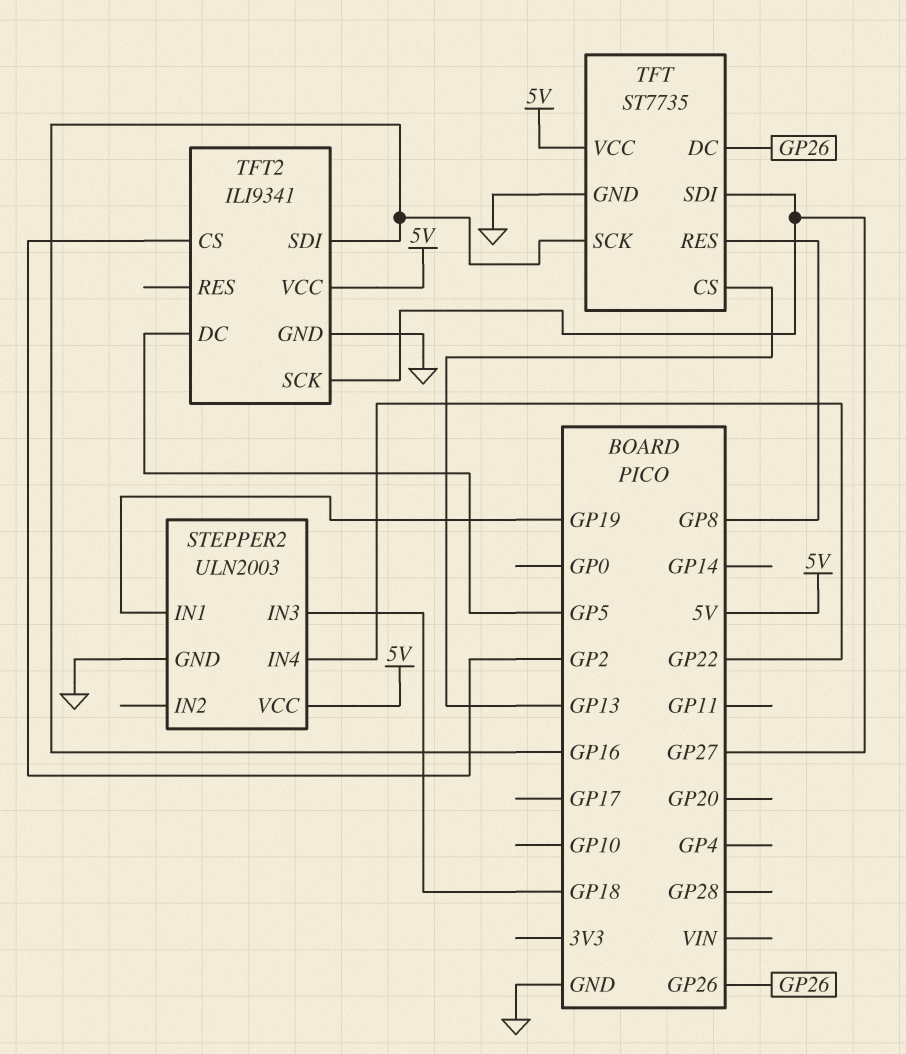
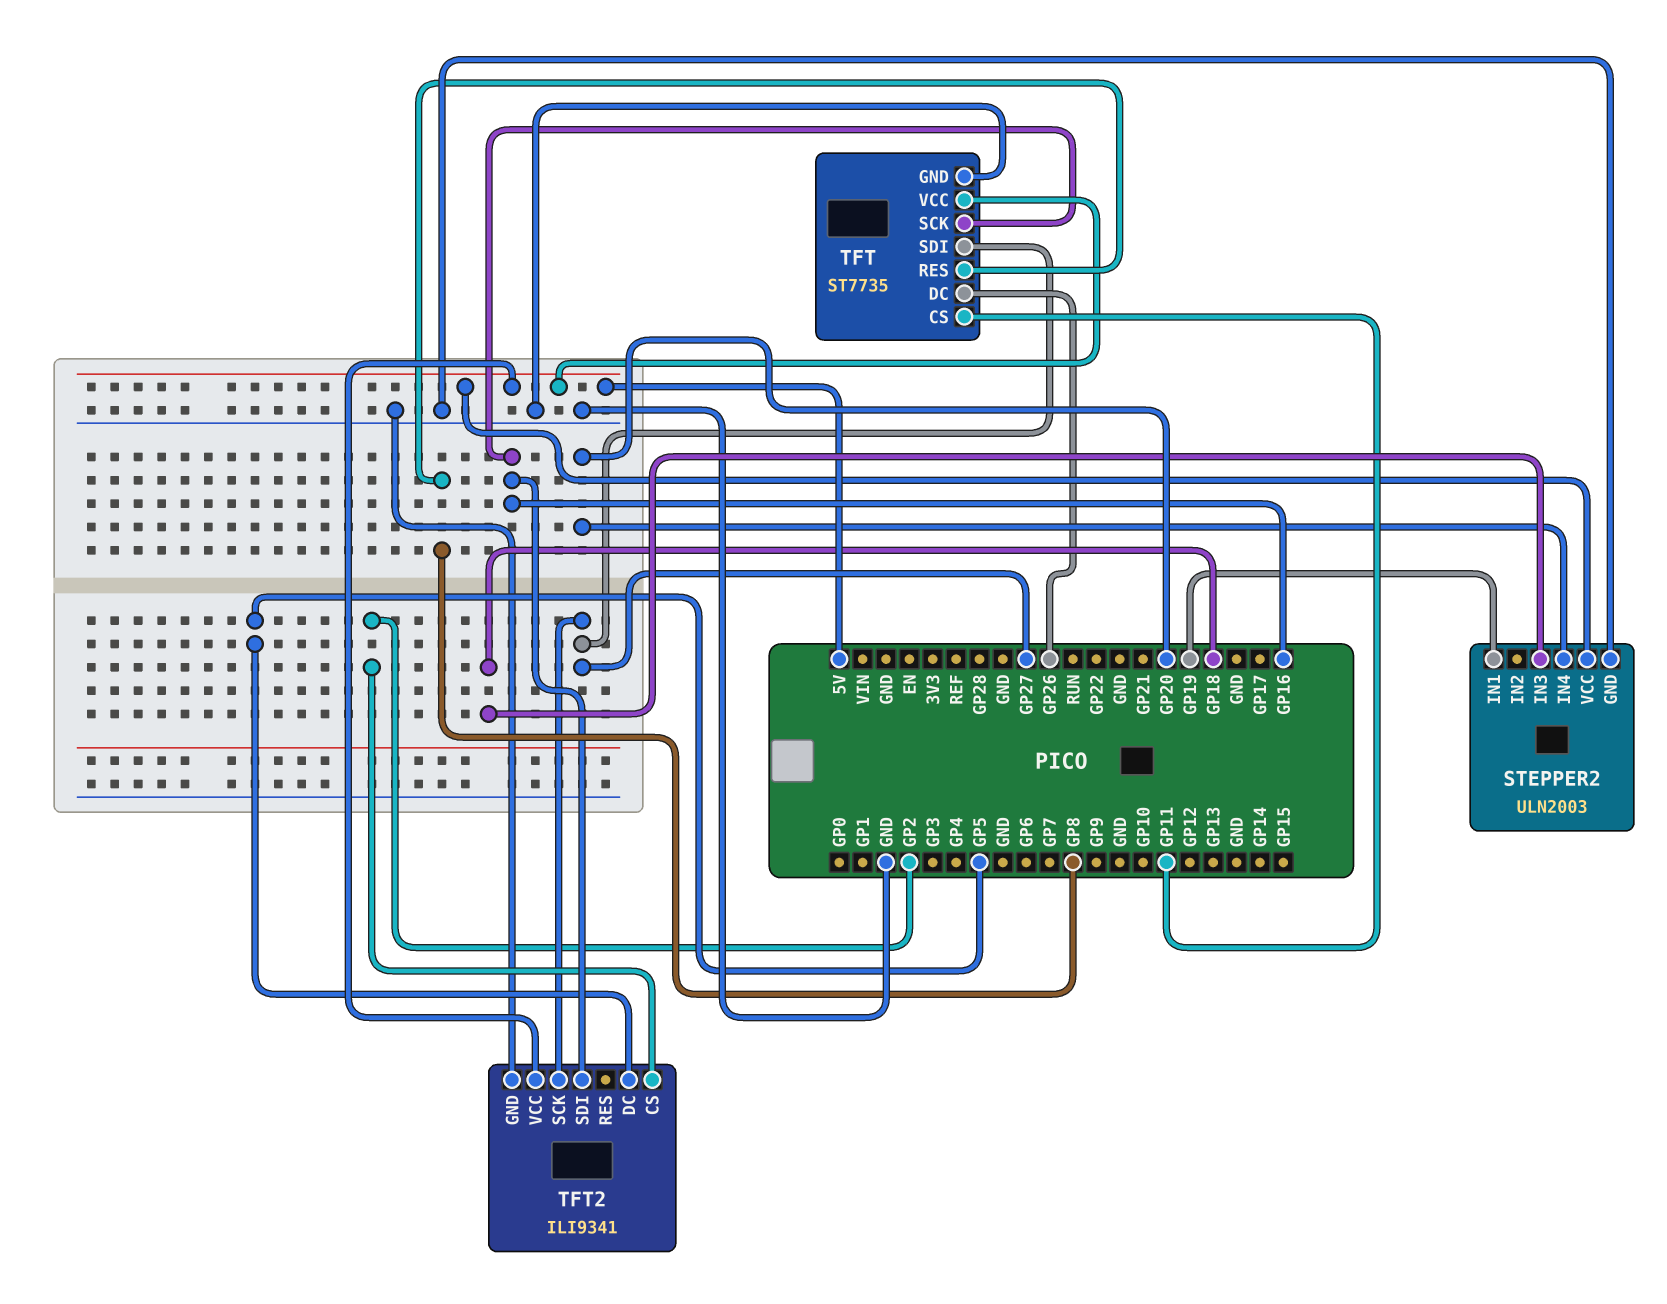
STEPPER2 pin IN4: GP22 -> GP20
TFT pin CS: GP13 -> GP11

